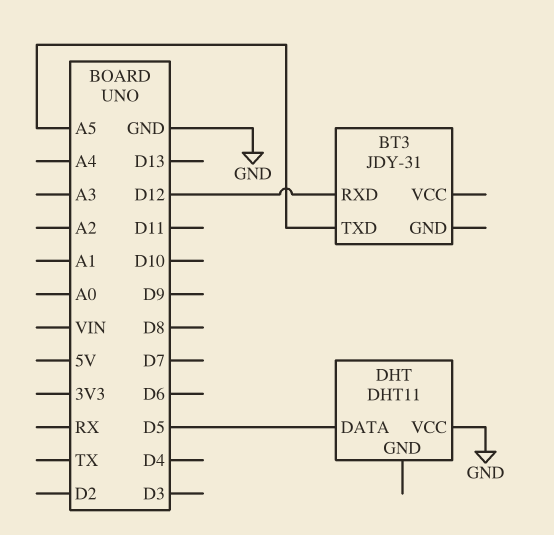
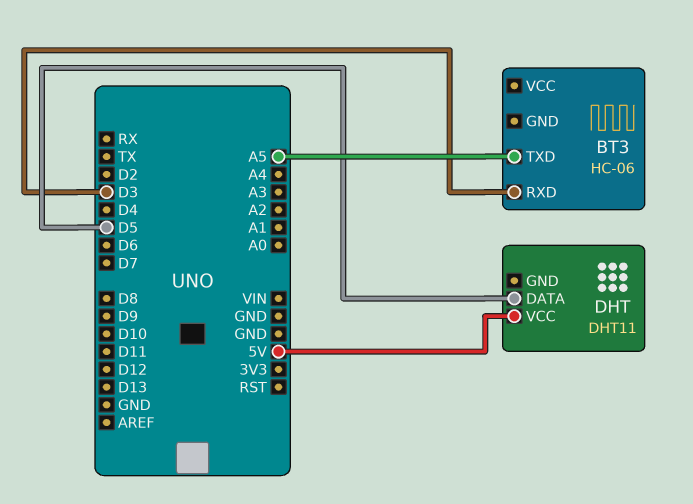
BT3: JDY-31 -> HC-06
BT3 pin RXD: D12 -> D3
DHT pin VCC: GND -> 5V

